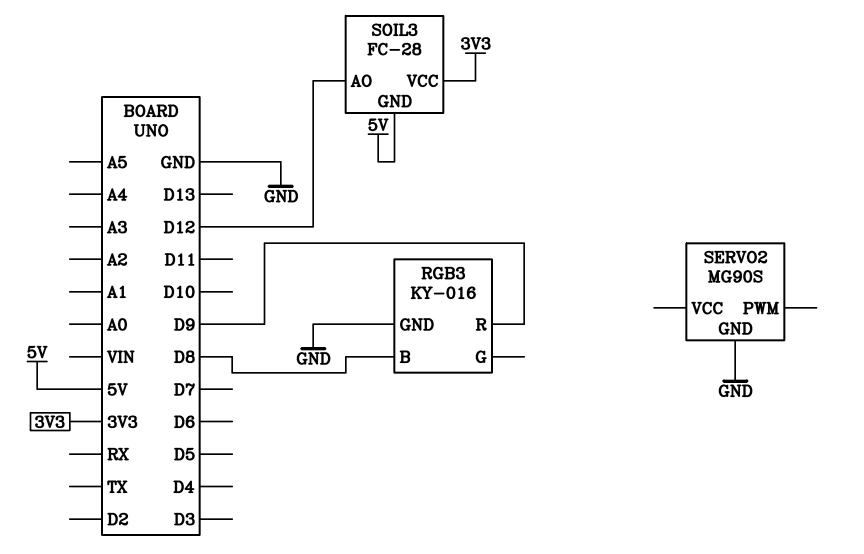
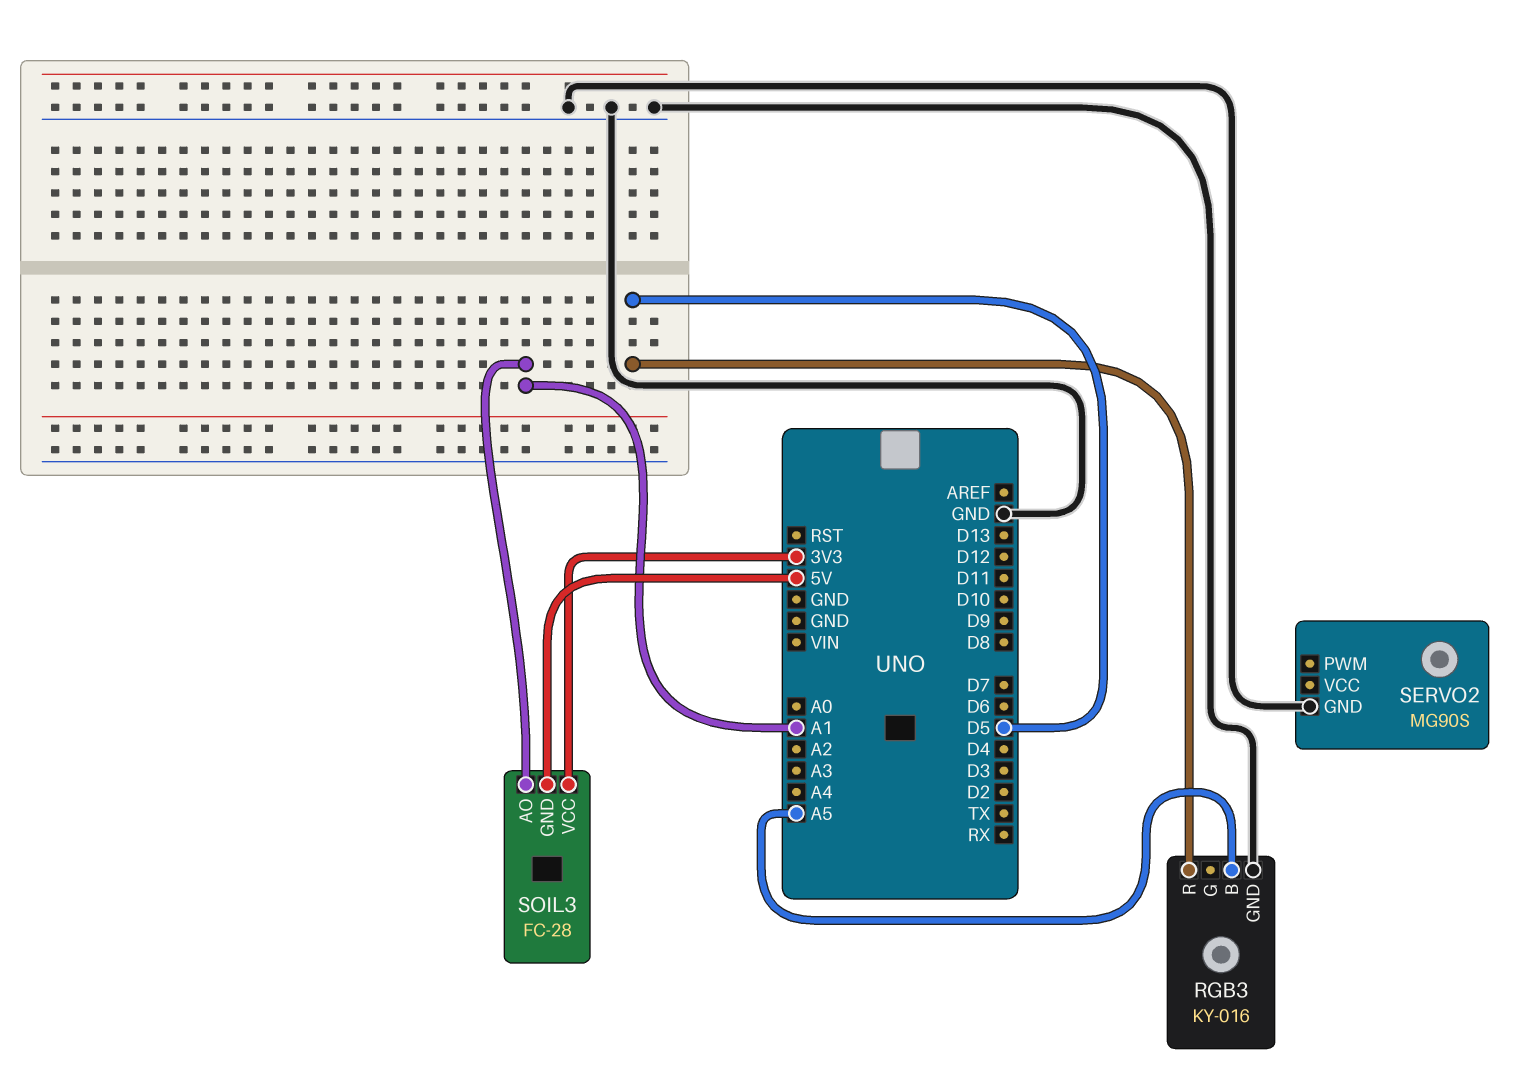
RGB3 pin B: D8 -> A5
RGB3 pin R: D9 -> D5
SOIL3 pin AO: D12 -> A1

